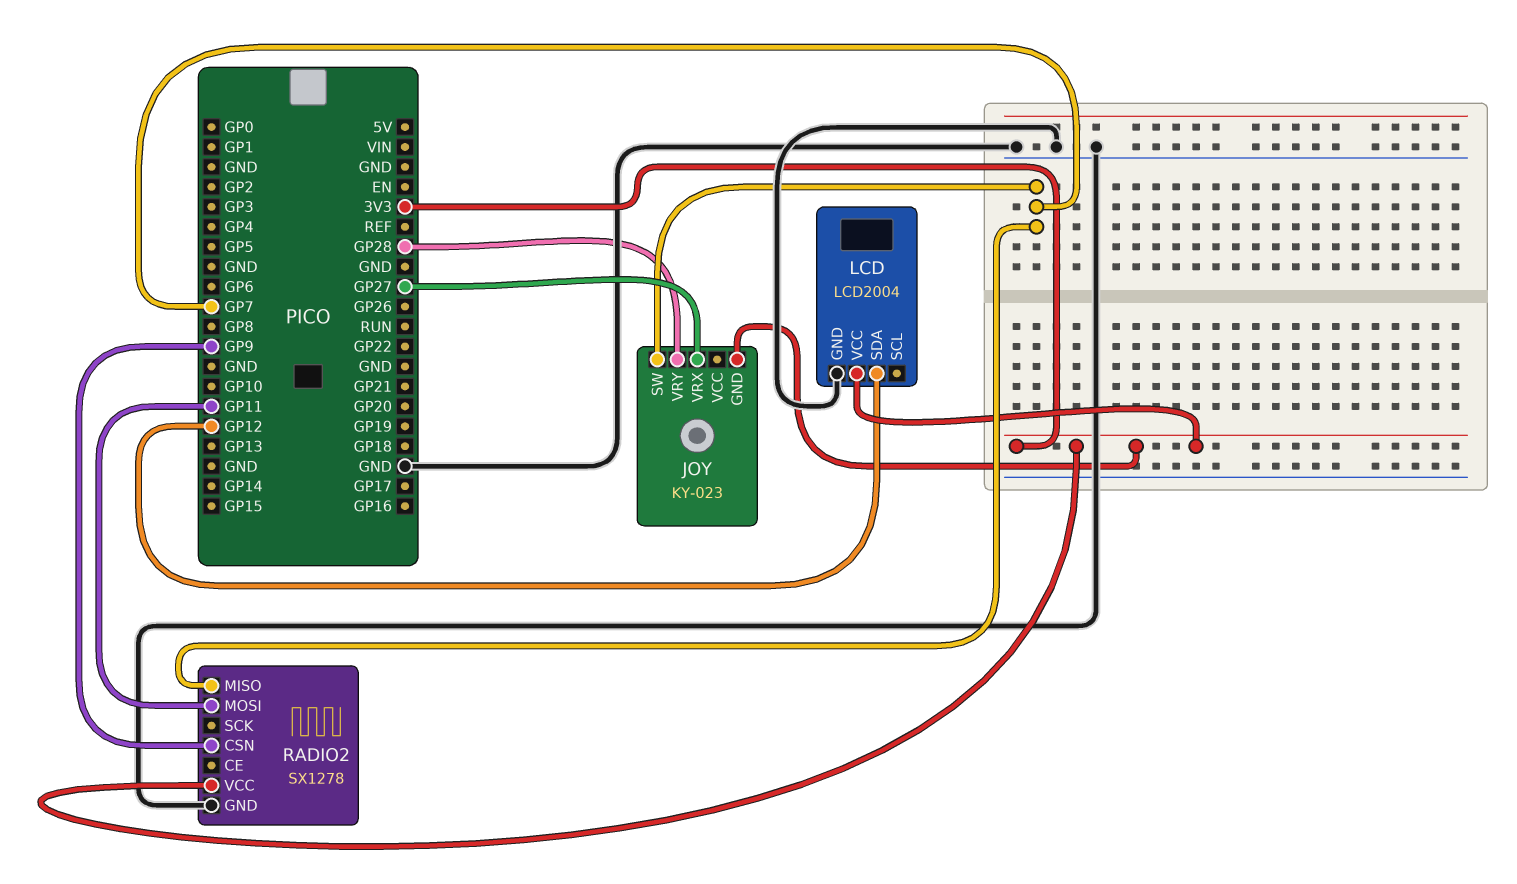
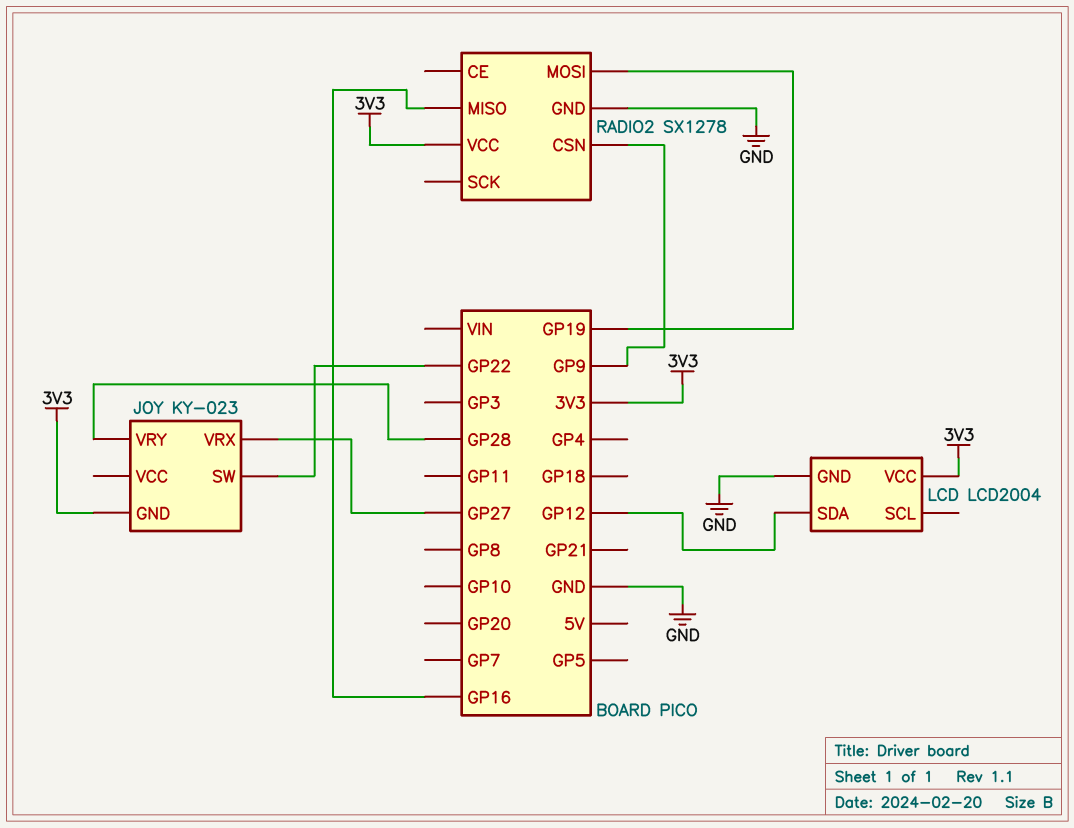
JOY pin SW: GP7 -> GP22
RADIO2 pin MISO: GP7 -> GP16
RADIO2 pin MOSI: GP11 -> GP19

